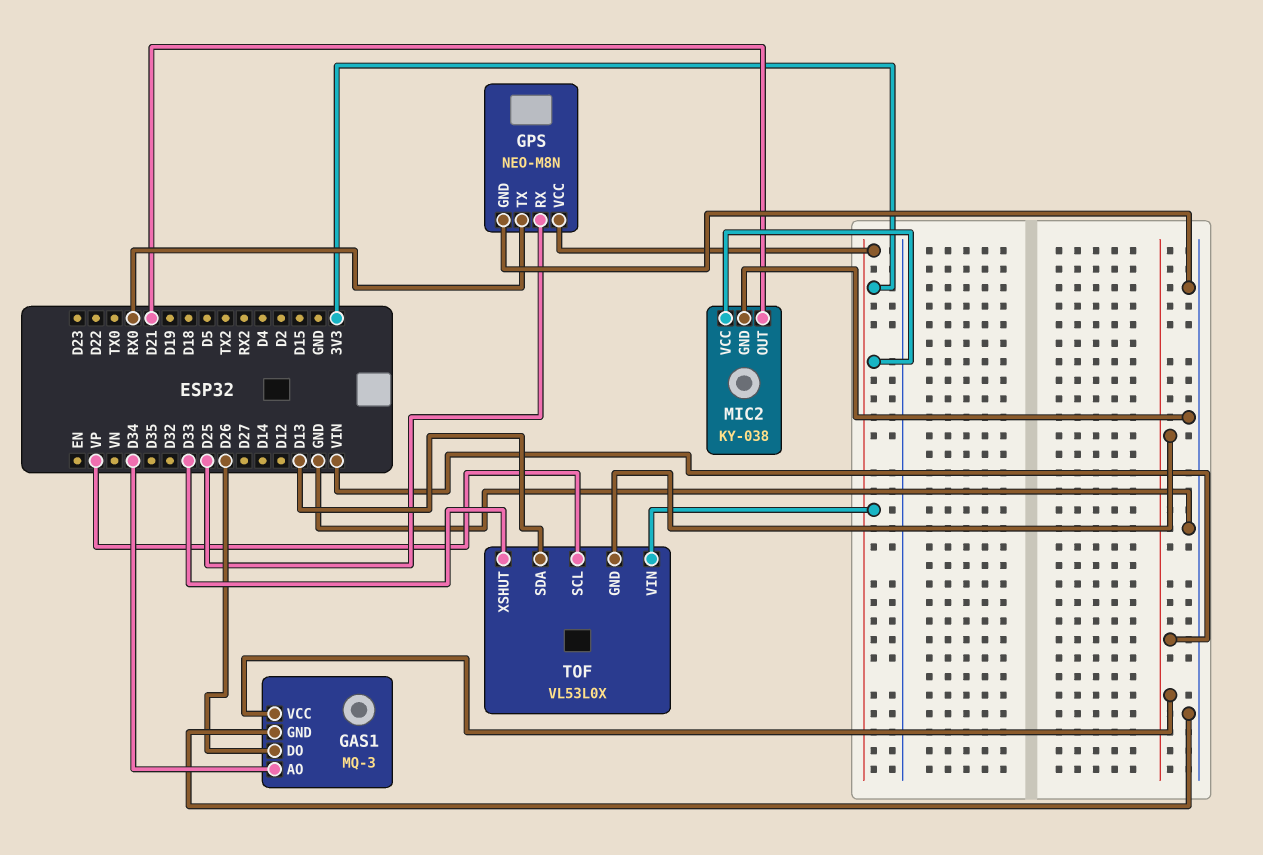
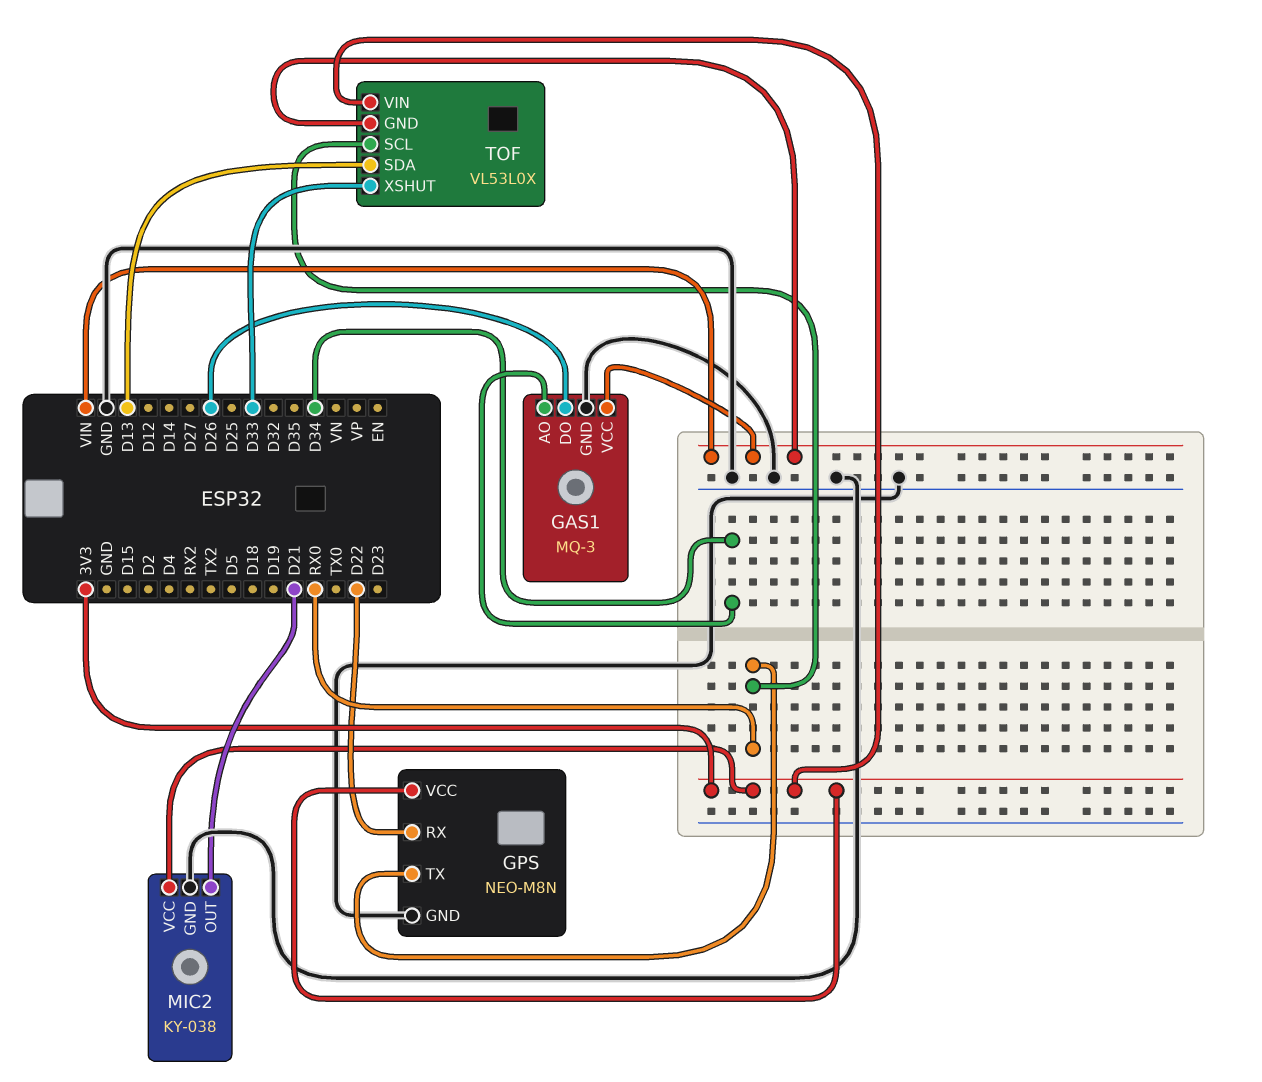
GPS pin RX: D25 -> D22
TOF pin SCL: VP -> RX0

